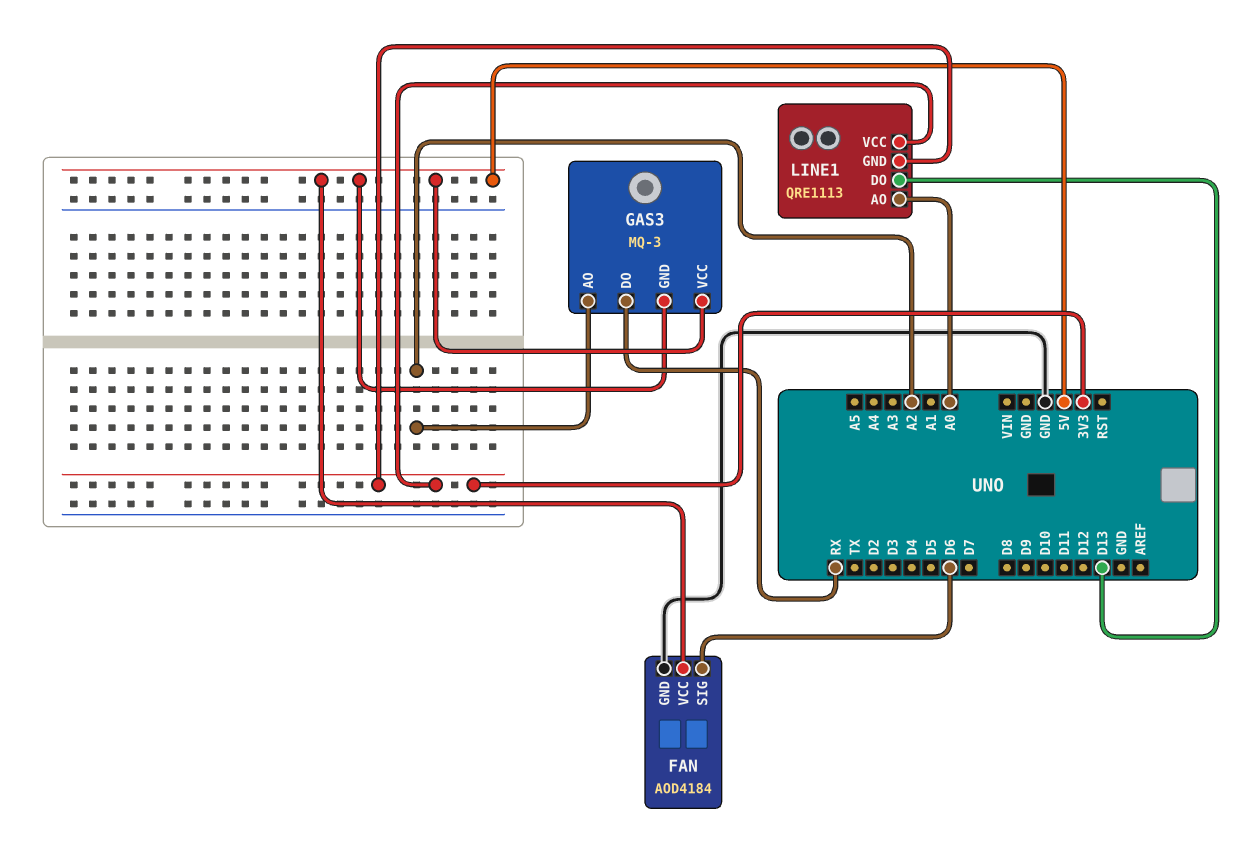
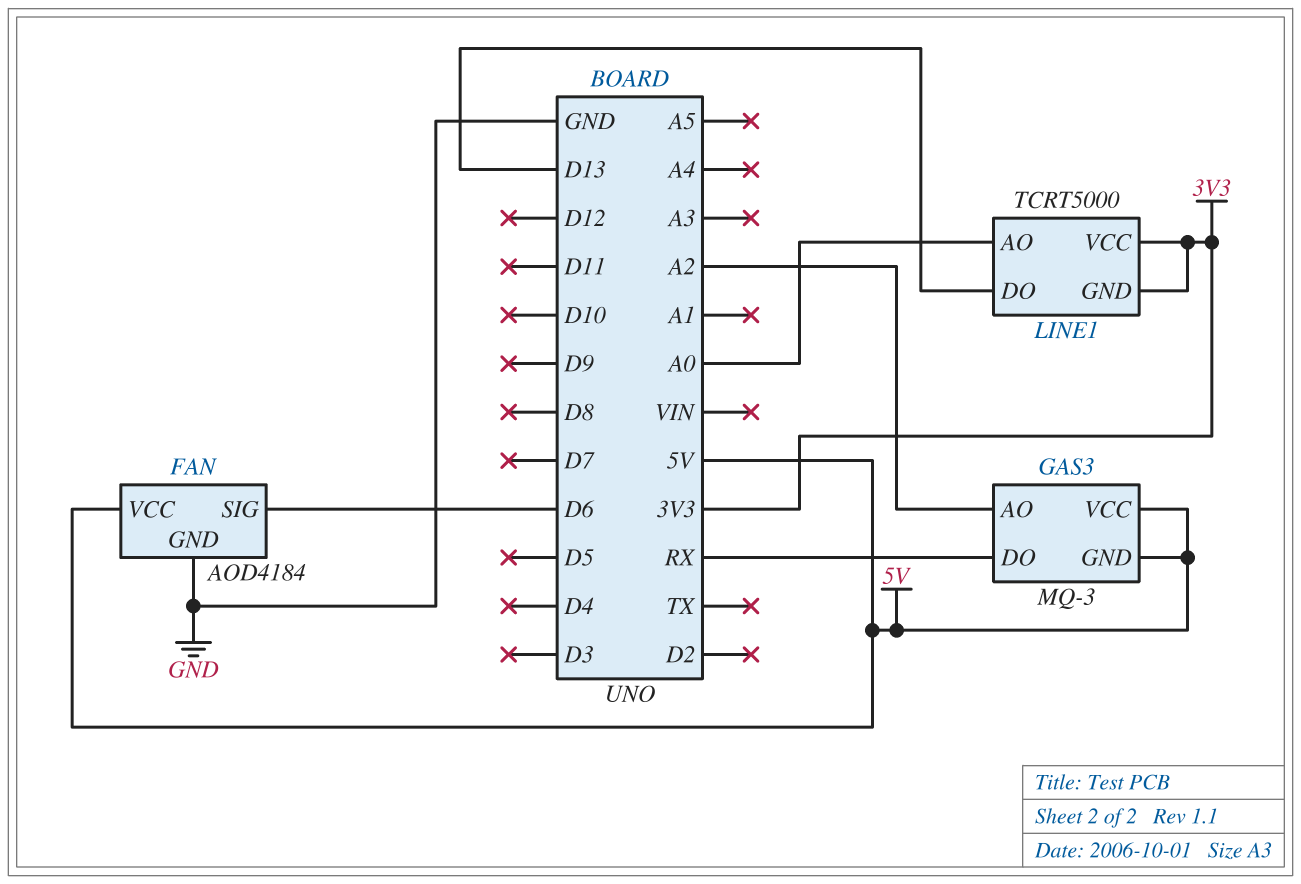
LINE1: QRE1113 -> TCRT5000

